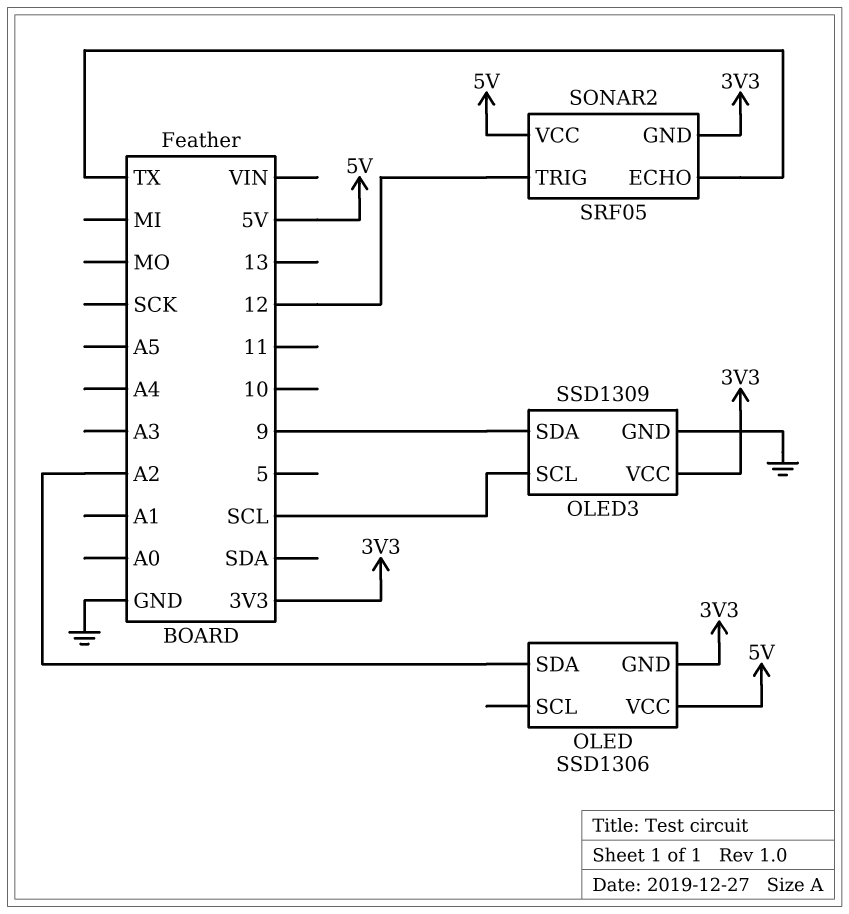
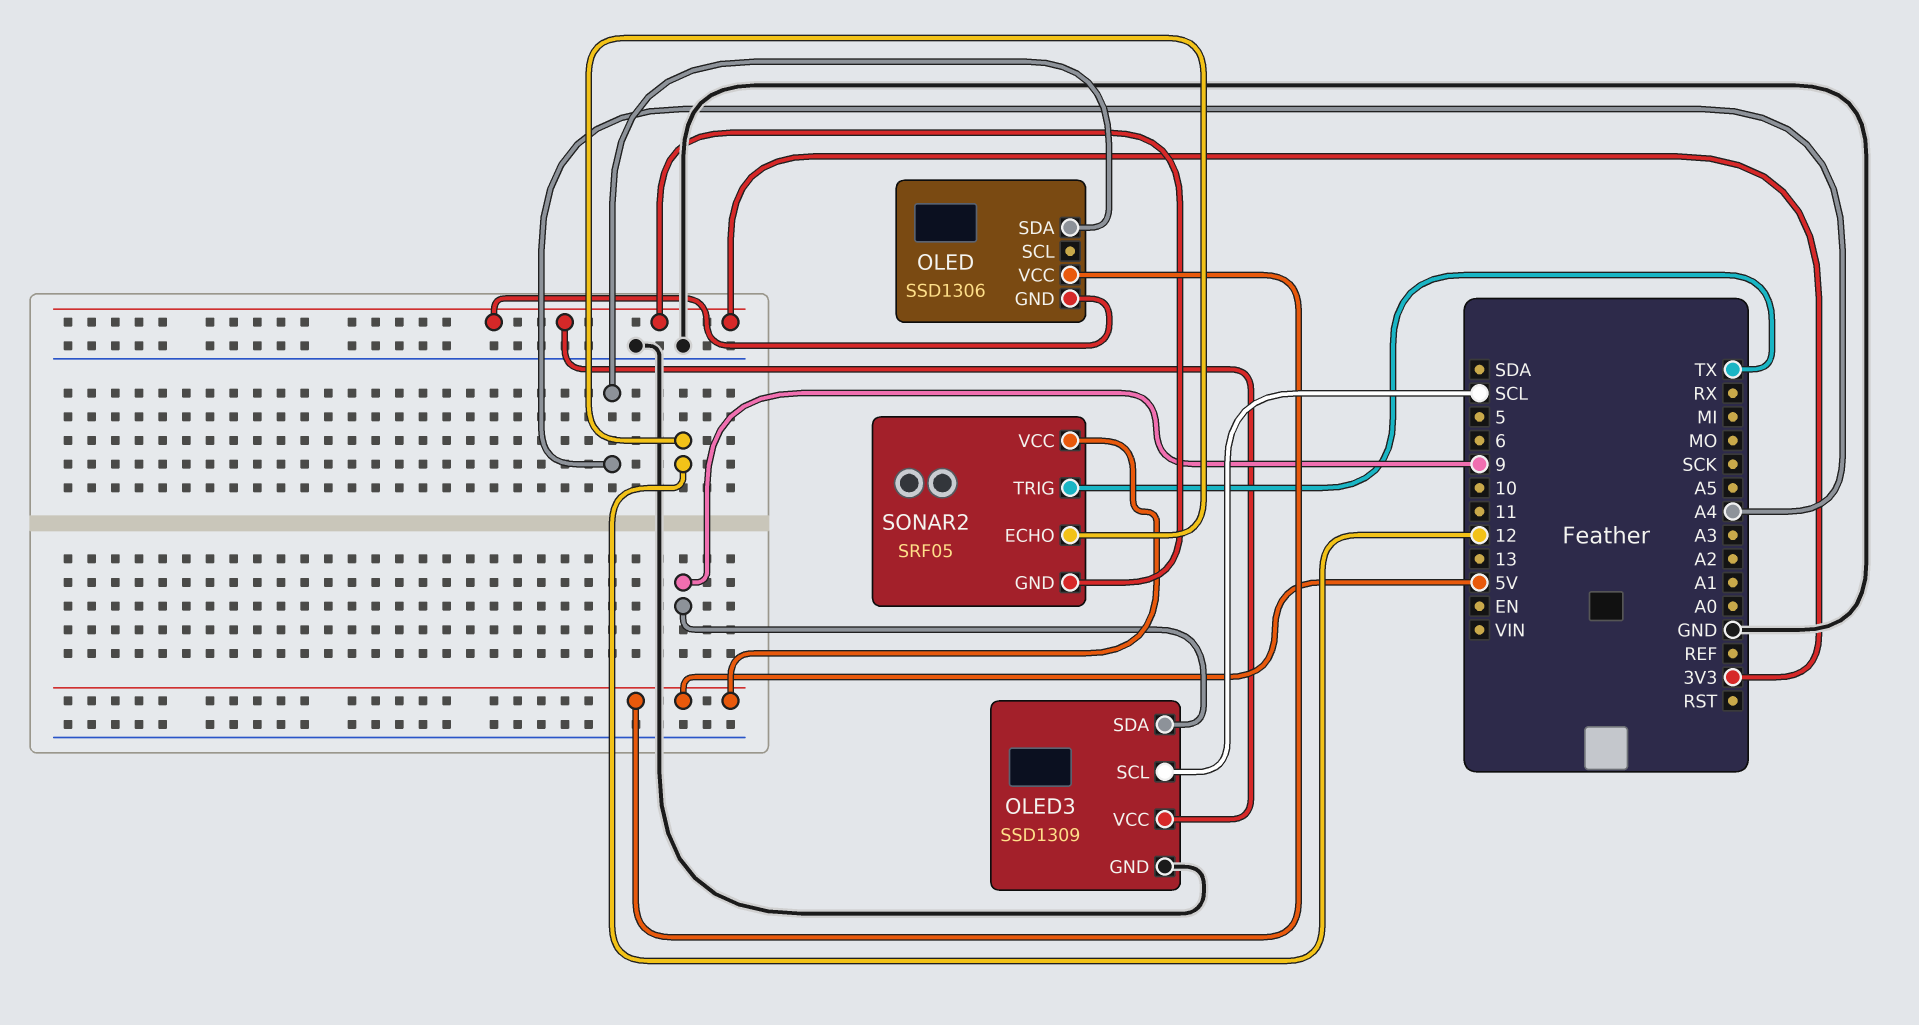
OLED pin SDA: A2 -> A4
SONAR2 pin ECHO: TX -> 12
SONAR2 pin TRIG: 12 -> TX

